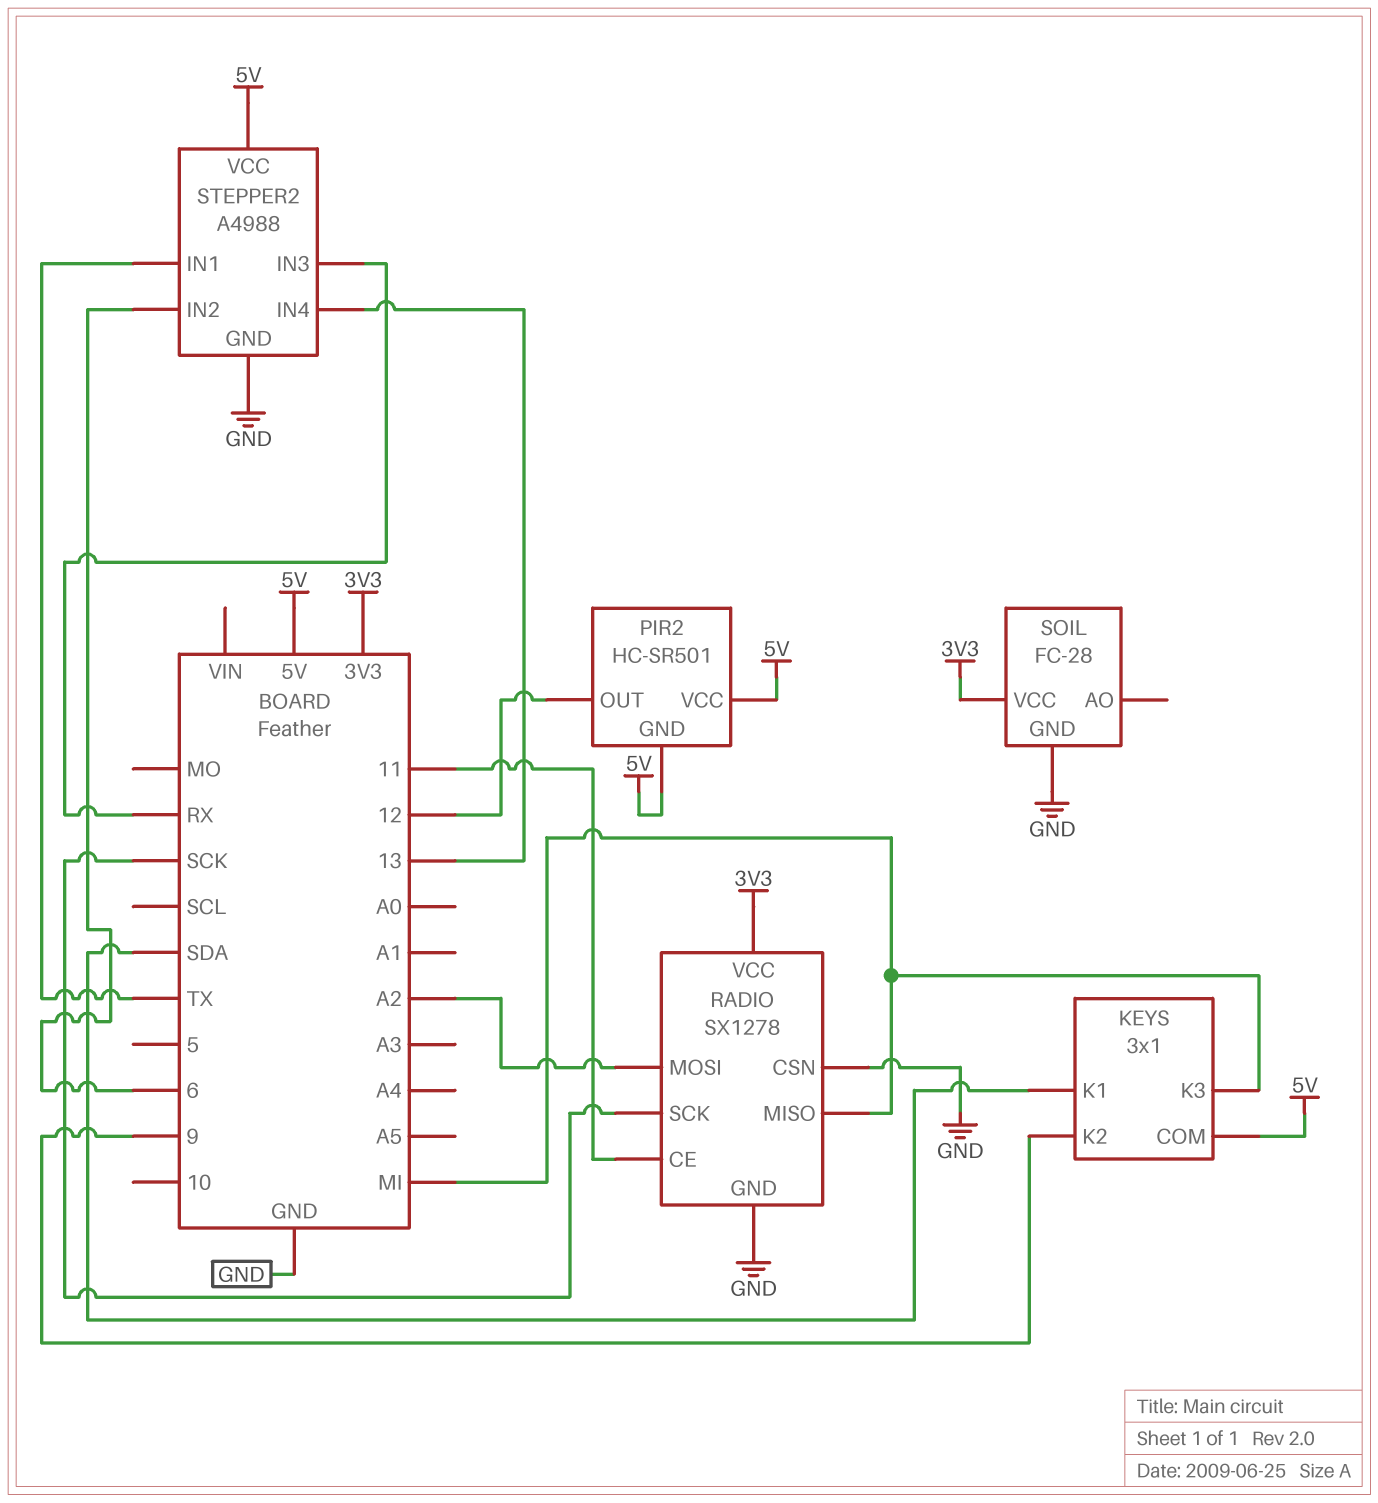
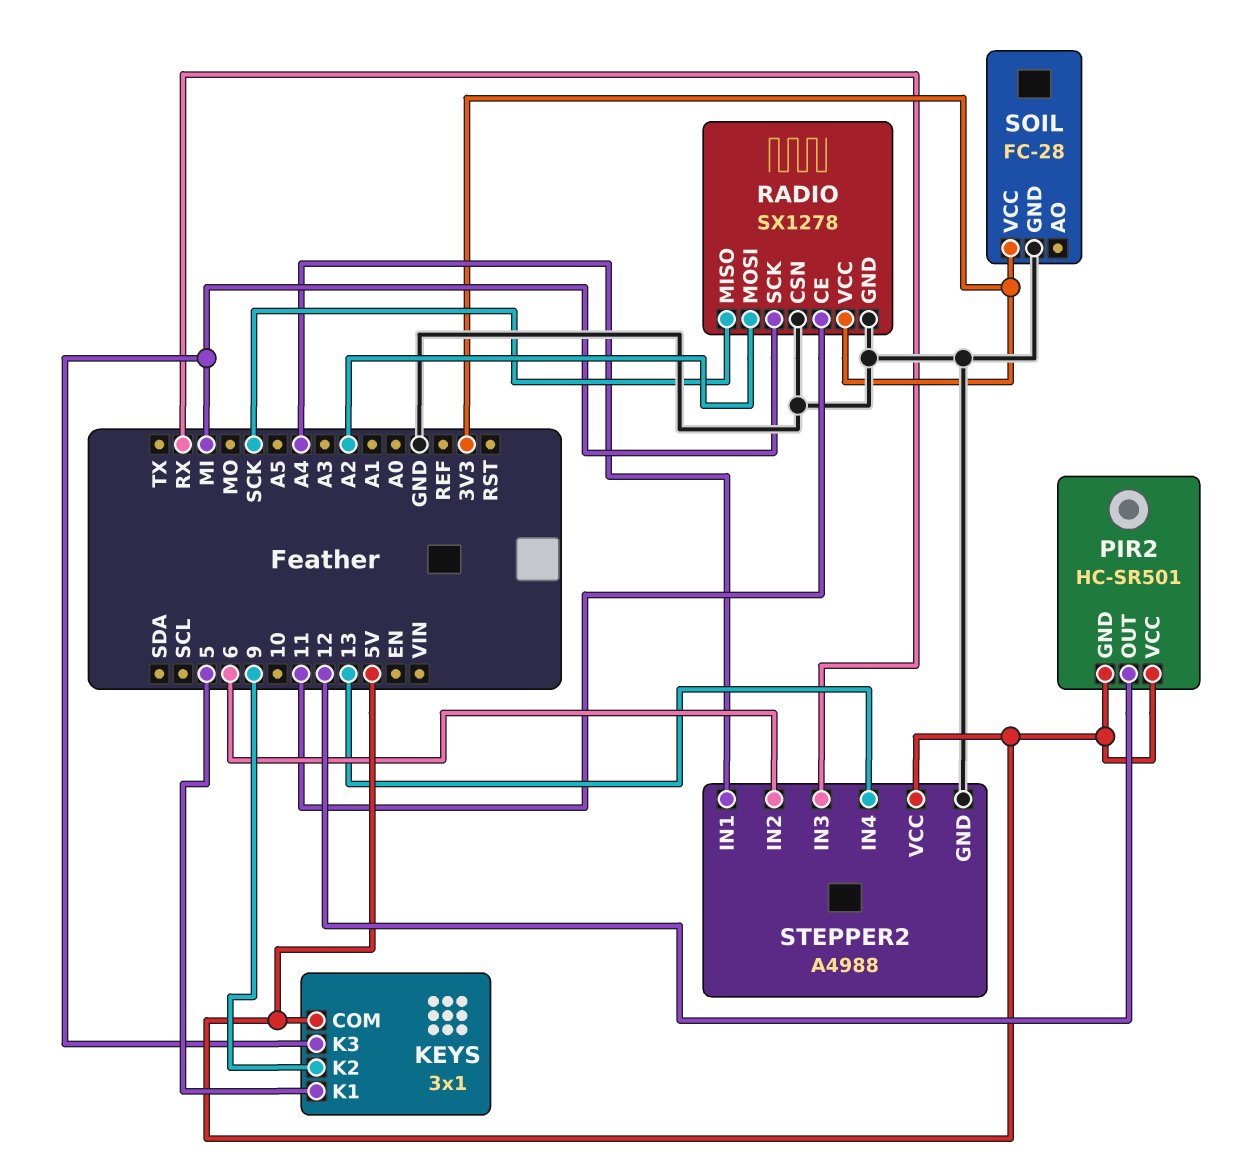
KEYS pin K1: SDA -> 5
RADIO pin MISO: MI -> SCK
RADIO pin SCK: SCK -> MI
STEPPER2 pin IN1: TX -> A4

